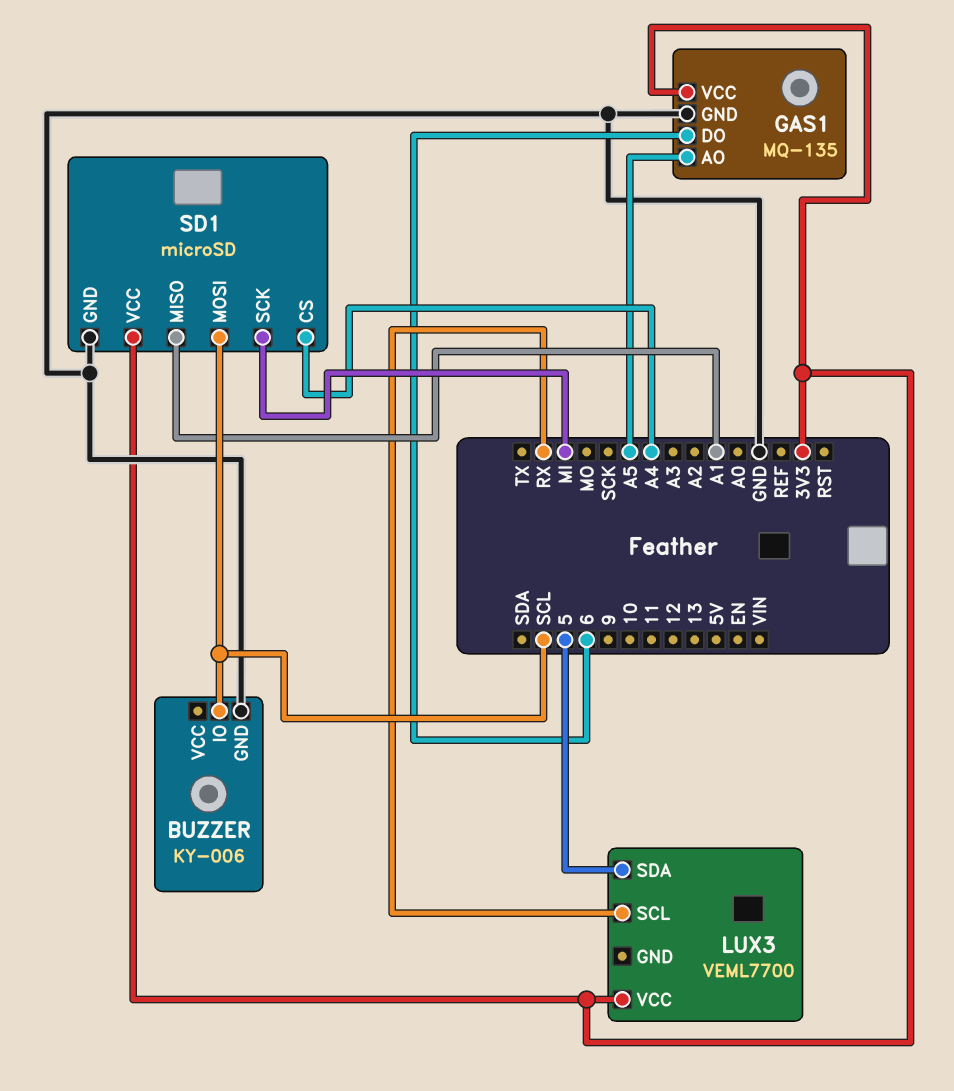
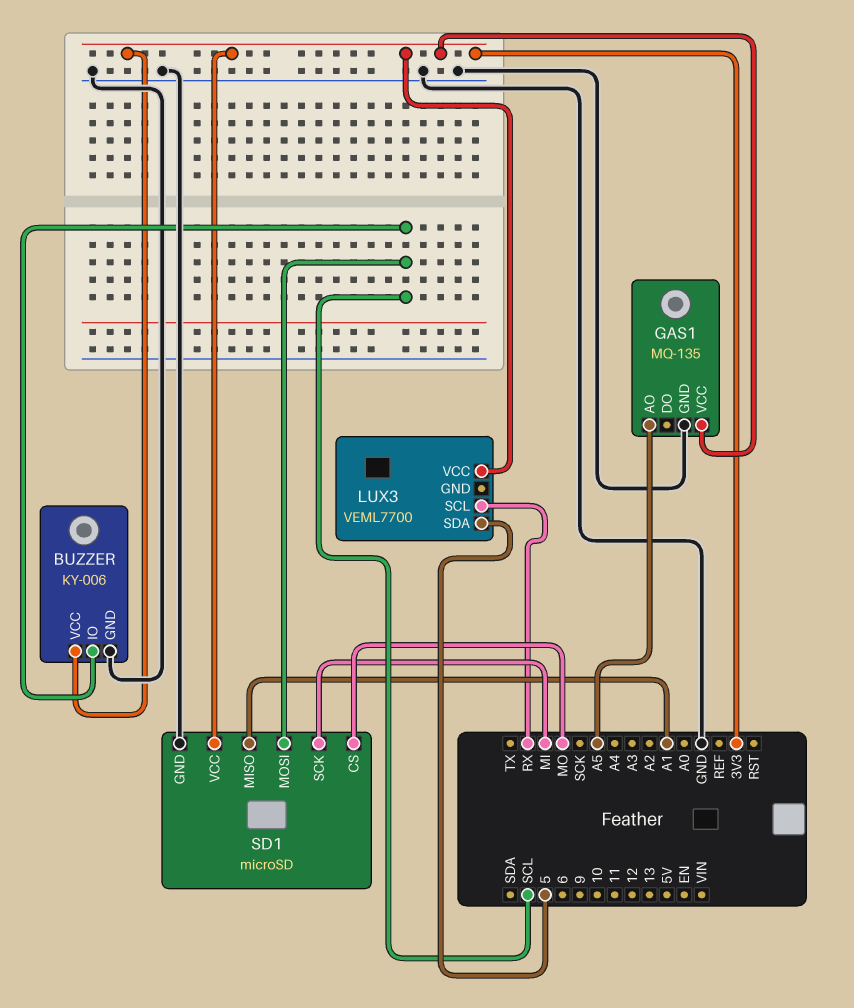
BUZZER pin VCC: none -> 3V3
GAS1 pin DO: 6 -> none
SD1 pin CS: A4 -> MO

